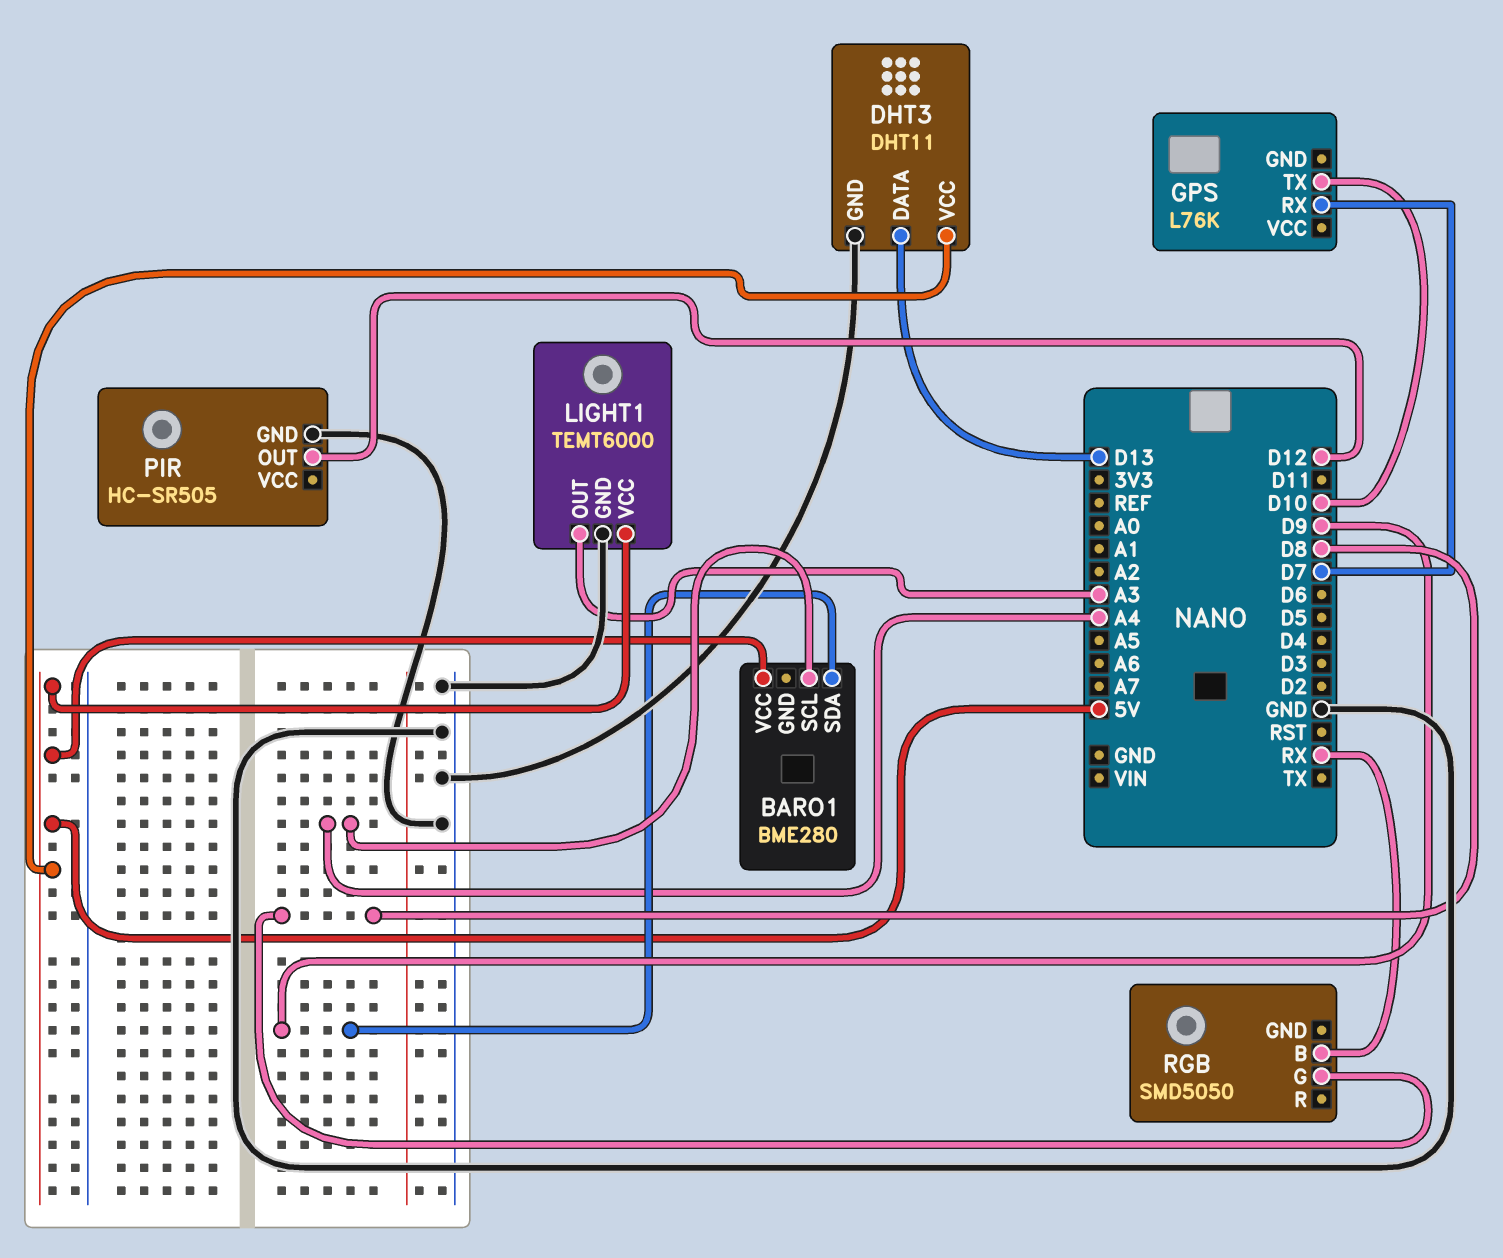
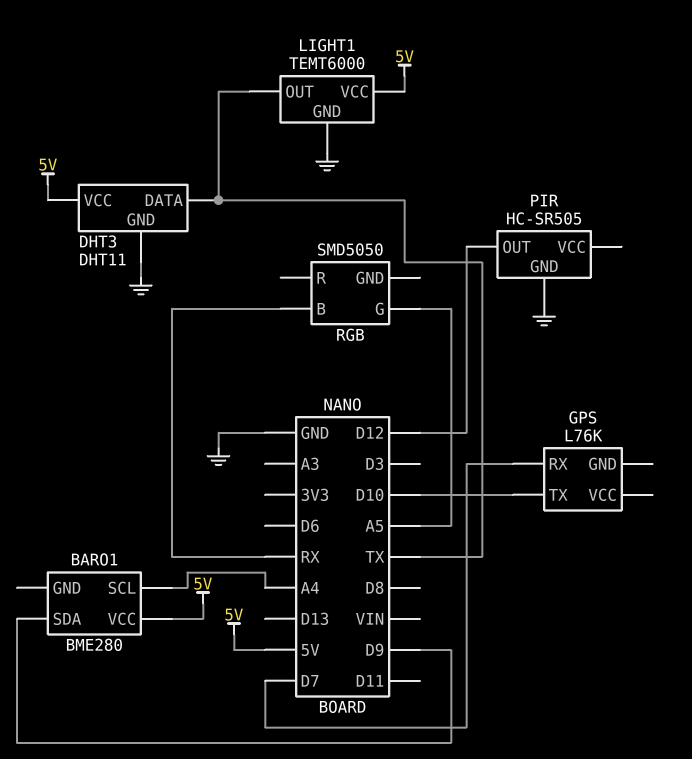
DHT3 pin DATA: D13 -> TX
LIGHT1 pin OUT: A3 -> TX
RGB pin G: D8 -> A5

